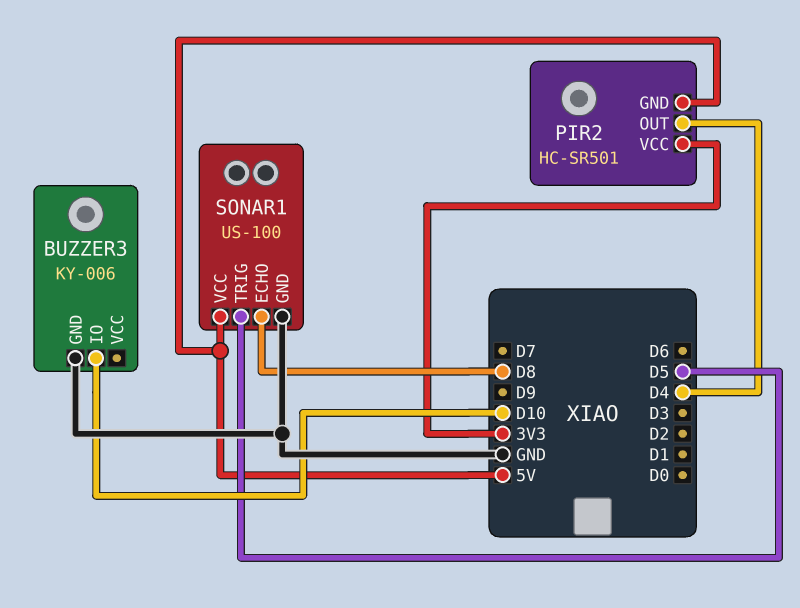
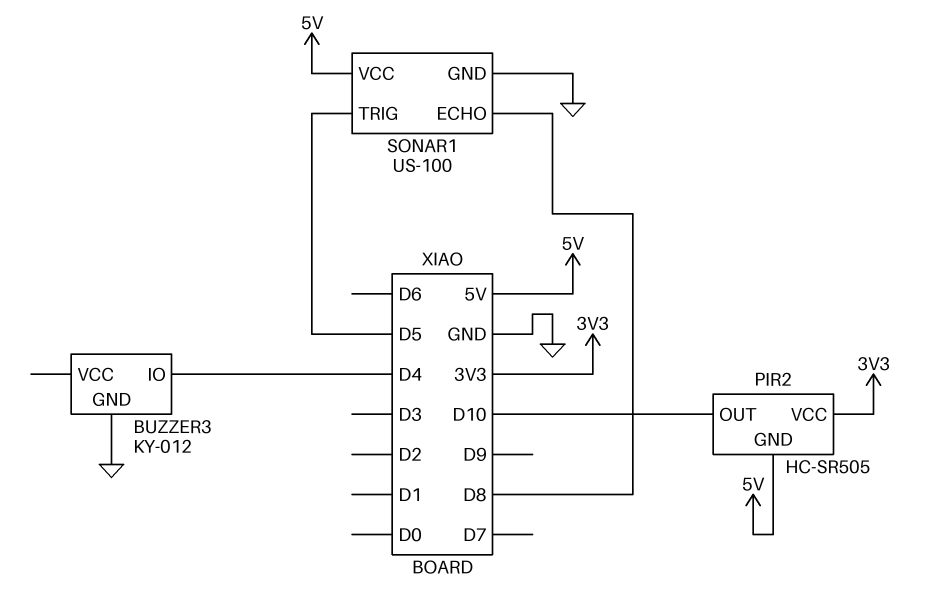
BUZZER3: KY-006 -> KY-012
BUZZER3 pin IO: D10 -> D4
PIR2: HC-SR501 -> HC-SR505
PIR2 pin OUT: D4 -> D10

